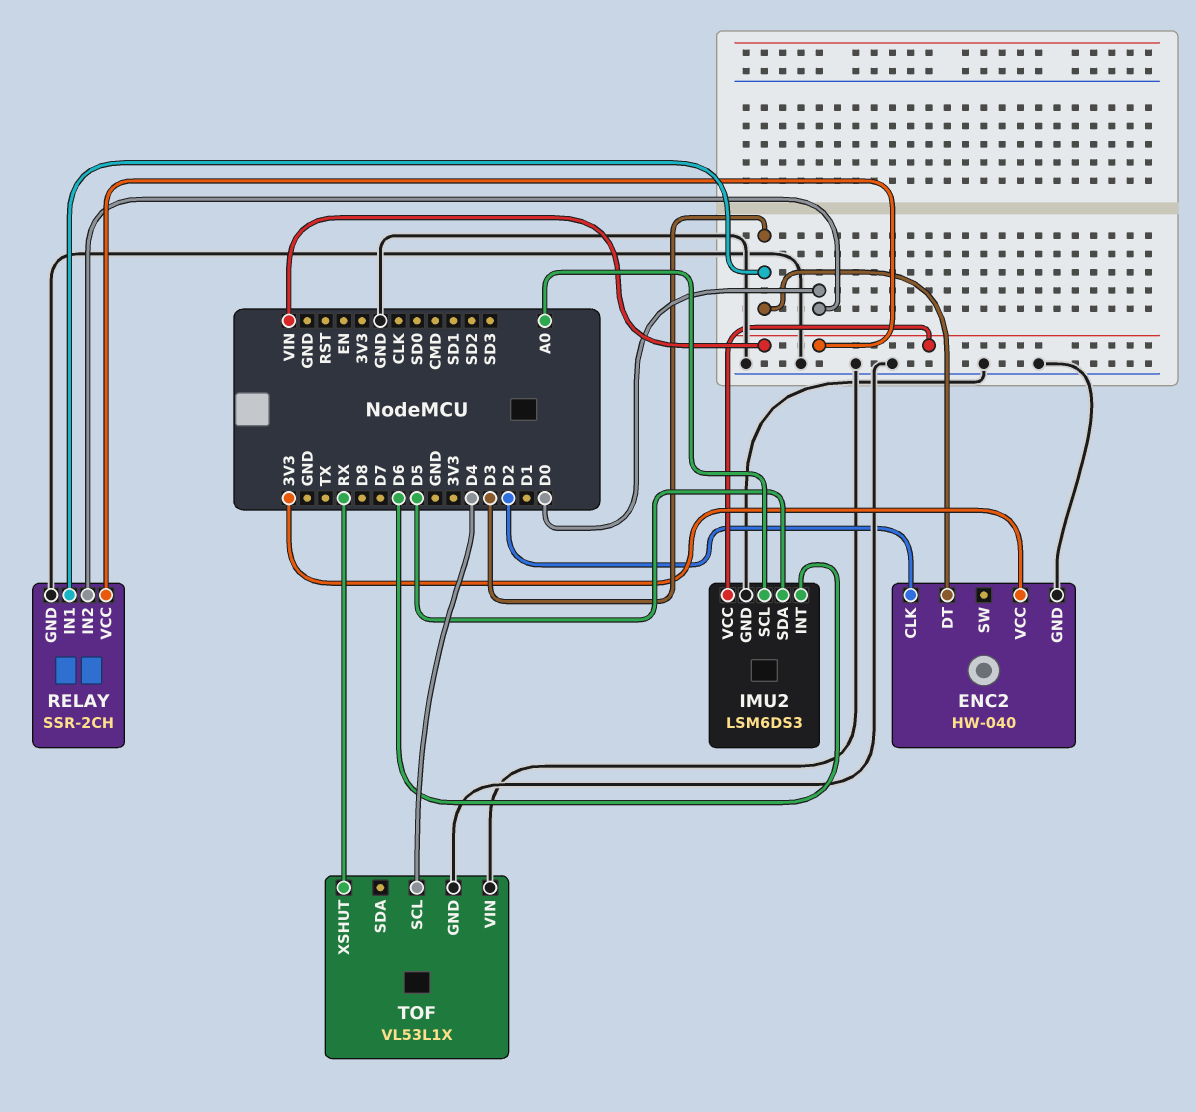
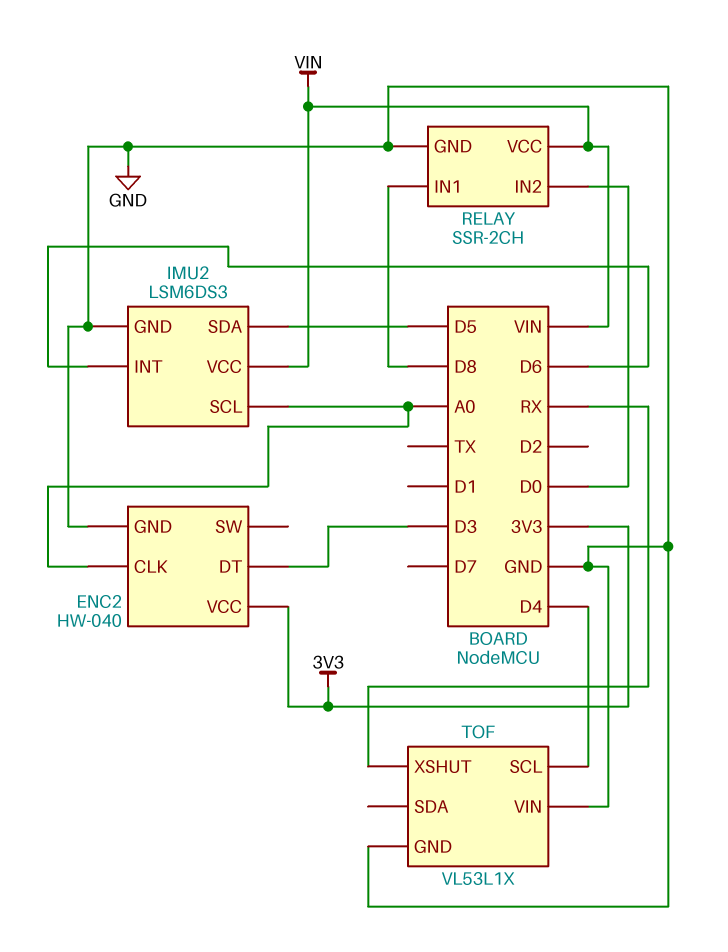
ENC2 pin CLK: D2 -> A0
RELAY pin IN1: D3 -> D8

